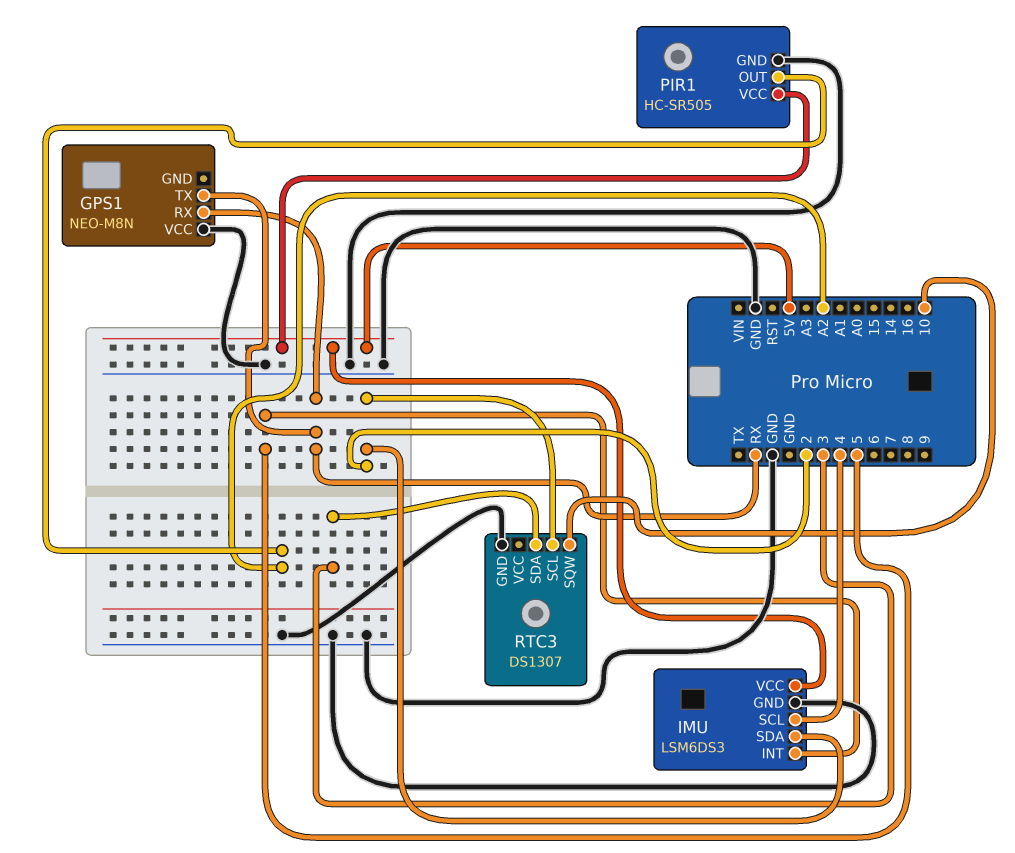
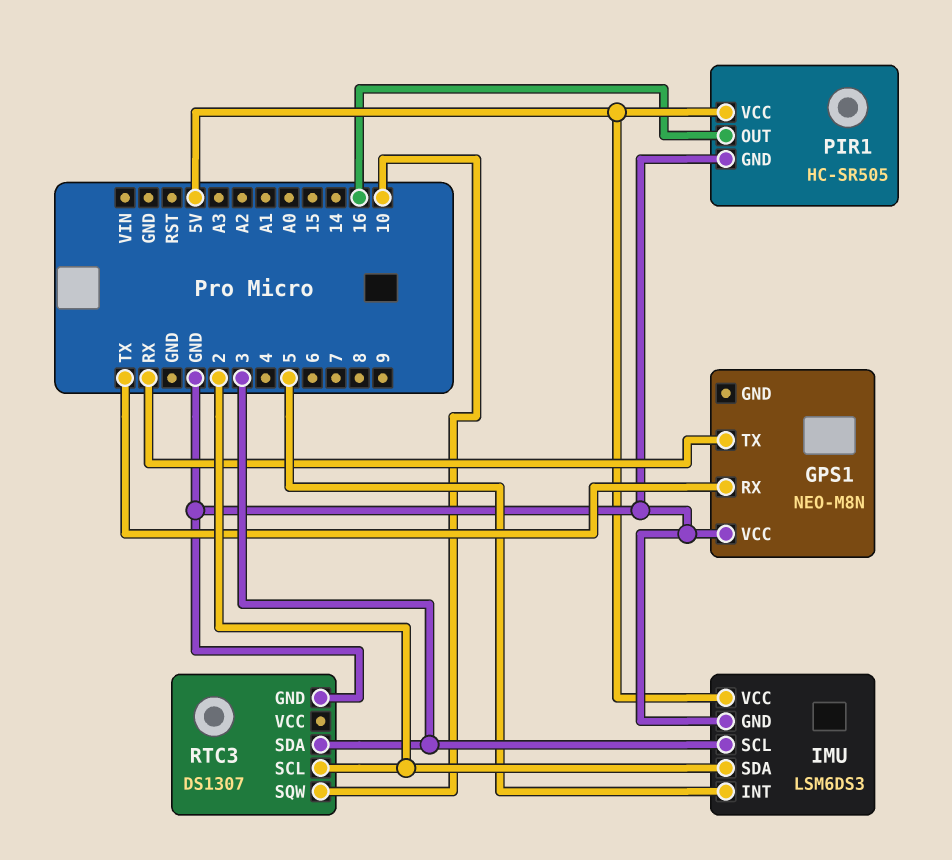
GPS1 pin RX: RX -> TX
IMU pin SCL: 4 -> 3
PIR1 pin OUT: A2 -> 16

